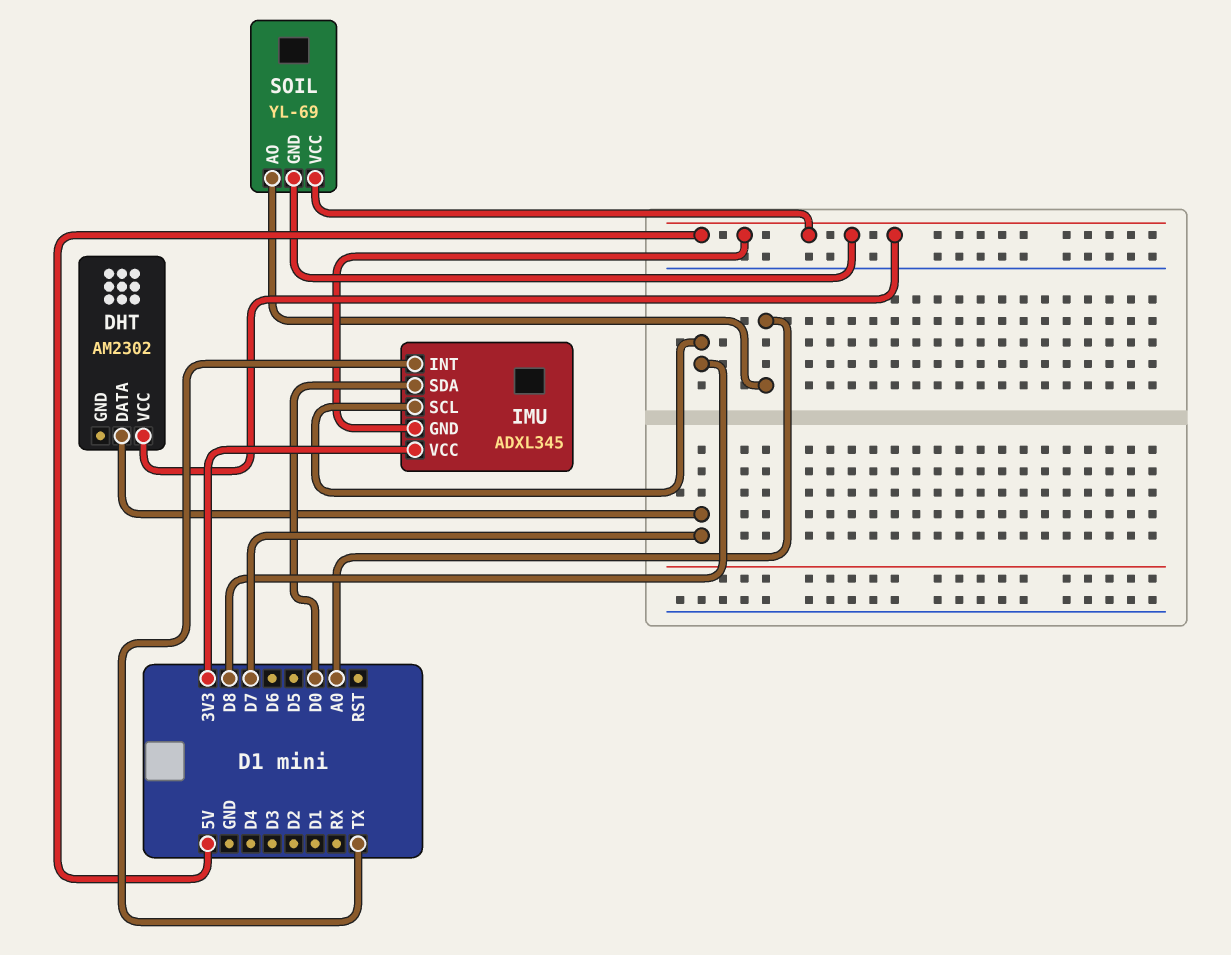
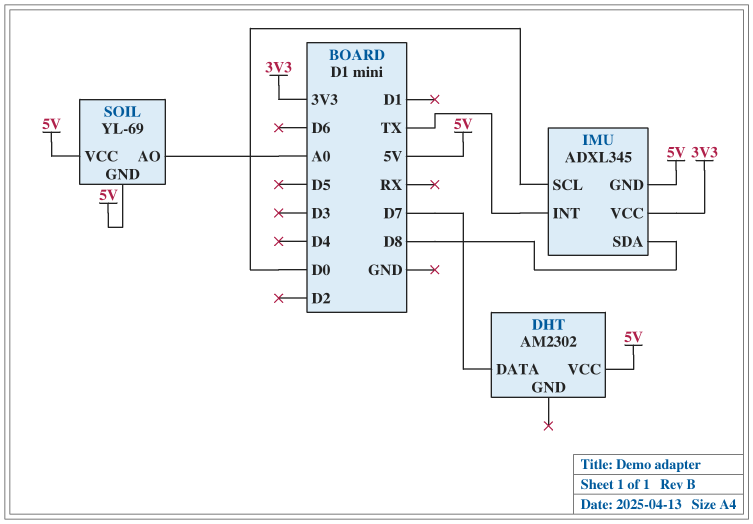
IMU pin SCL: D8 -> D0
IMU pin SDA: D0 -> D8

